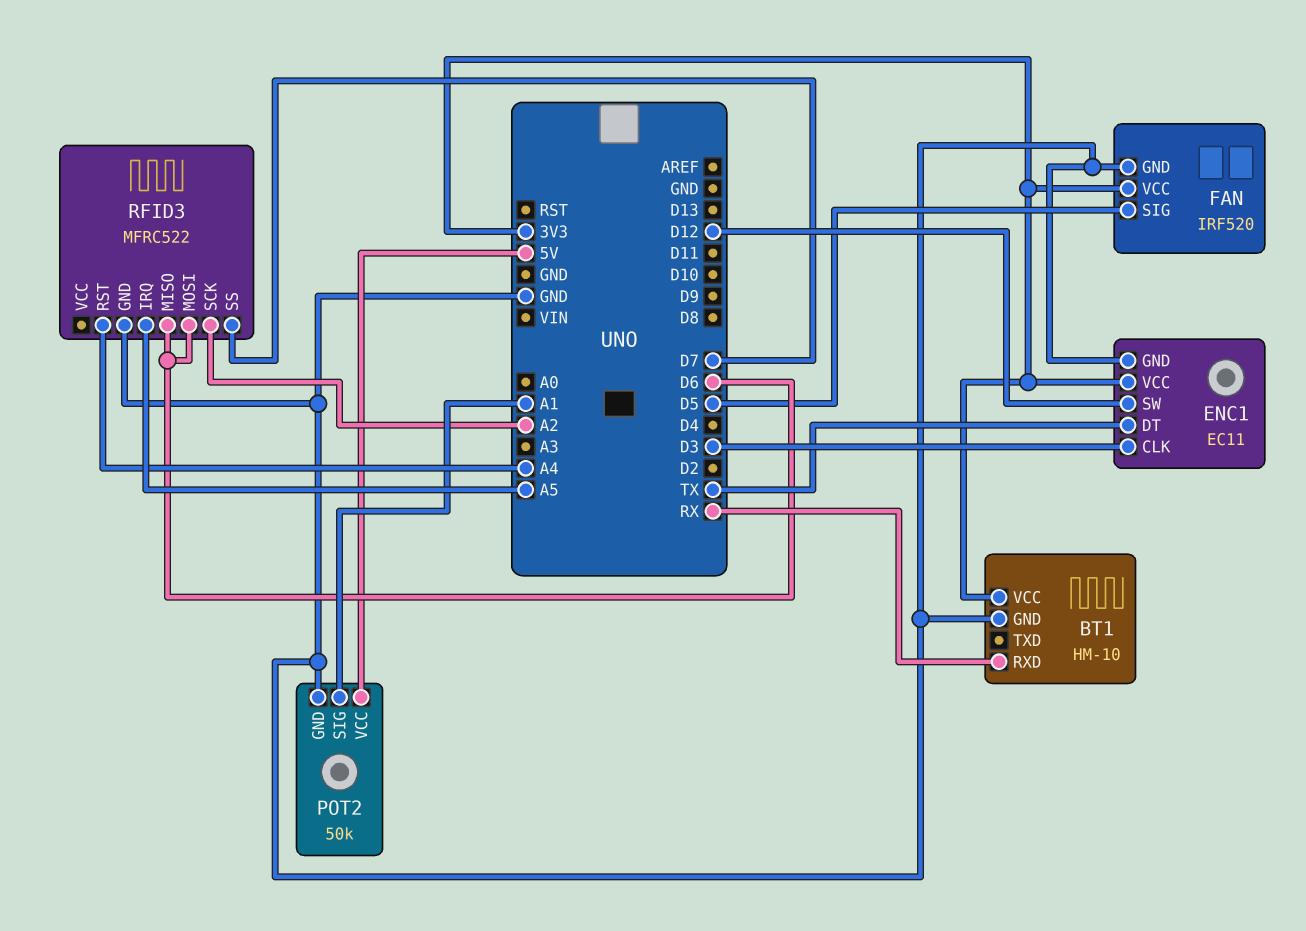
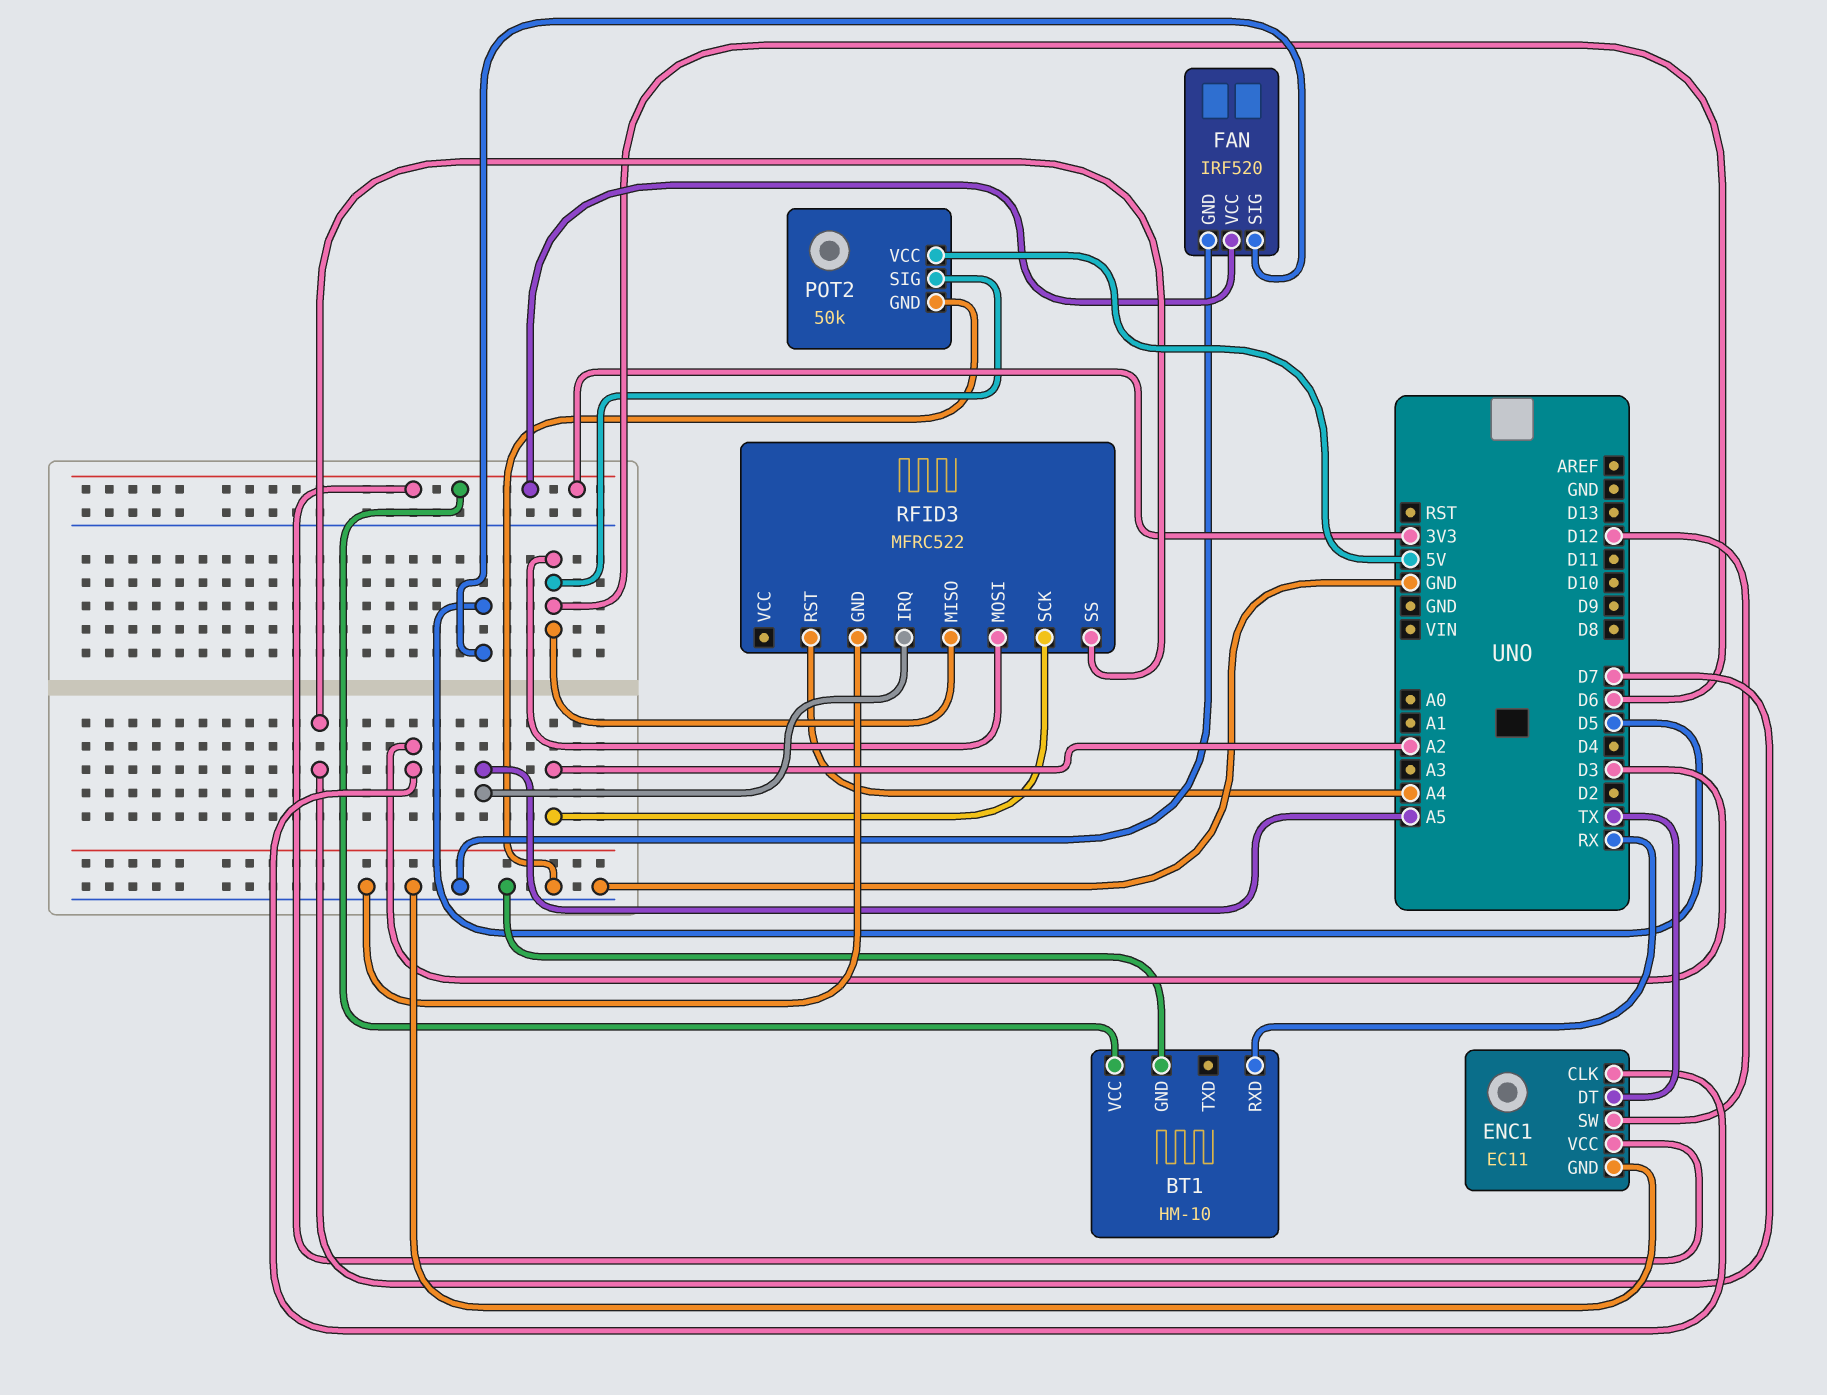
POT2 pin SIG: A1 -> D6

